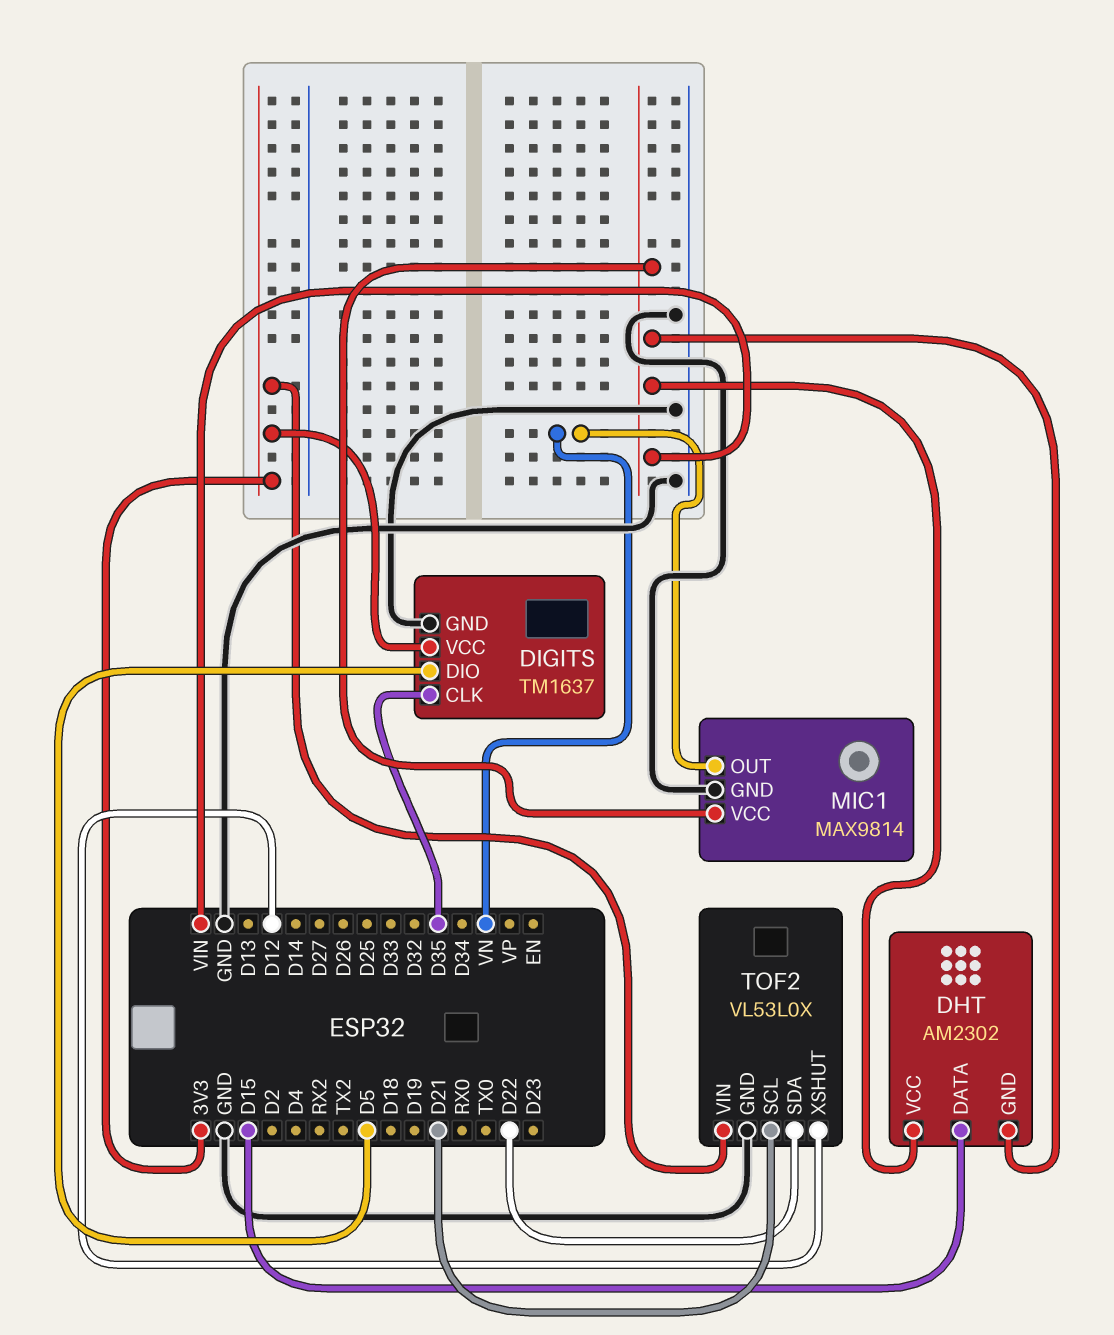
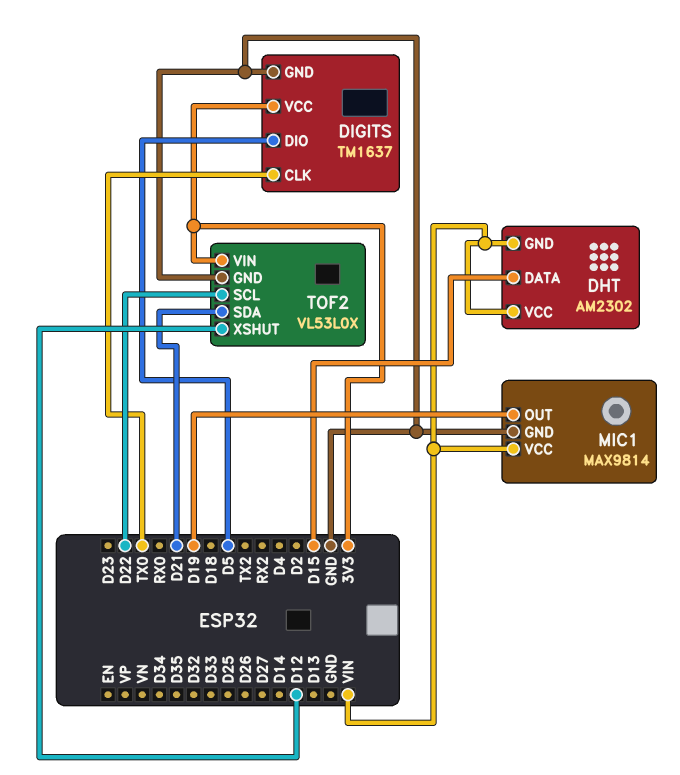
DIGITS pin CLK: D35 -> TX0
MIC1 pin OUT: VN -> D19
TOF2 pin SCL: D21 -> D22
TOF2 pin SDA: D22 -> D21

